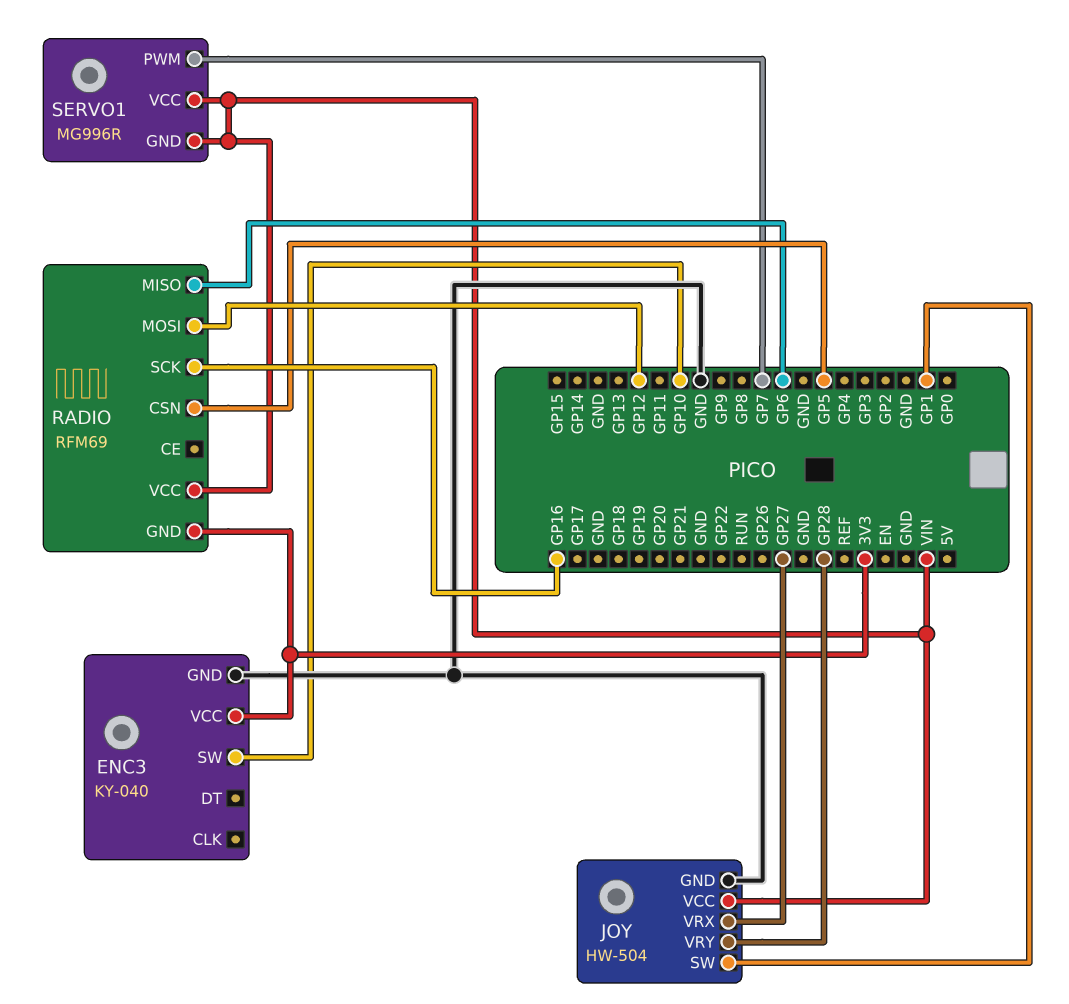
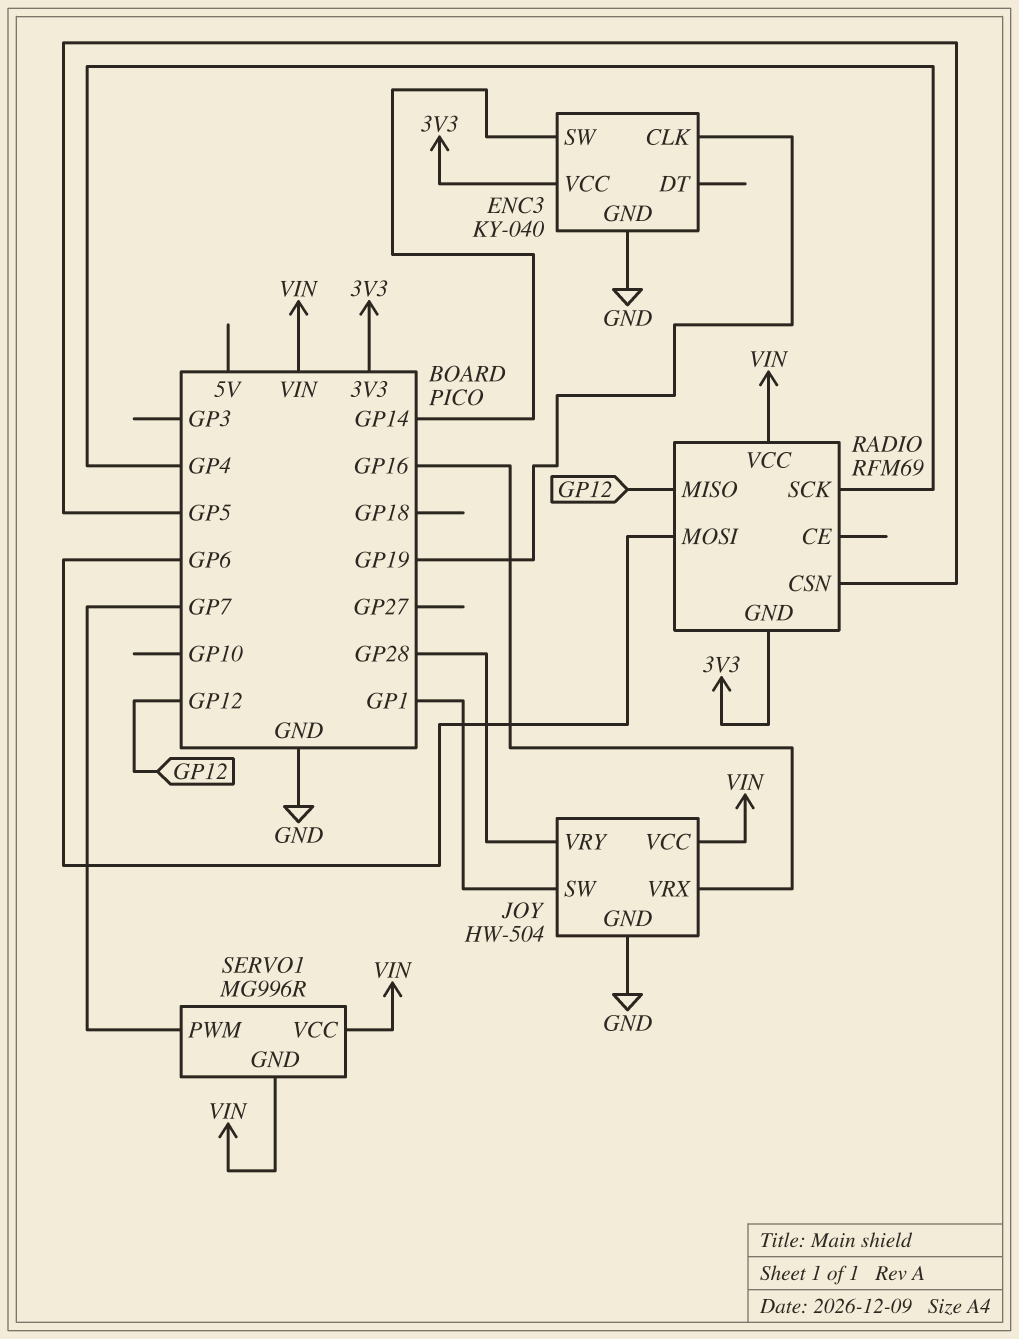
ENC3 pin CLK: none -> GP19
ENC3 pin SW: GP10 -> GP14
JOY pin VRX: GP27 -> GP16
RADIO pin MISO: GP6 -> GP12
RADIO pin MOSI: GP12 -> GP6
RADIO pin SCK: GP16 -> GP4

